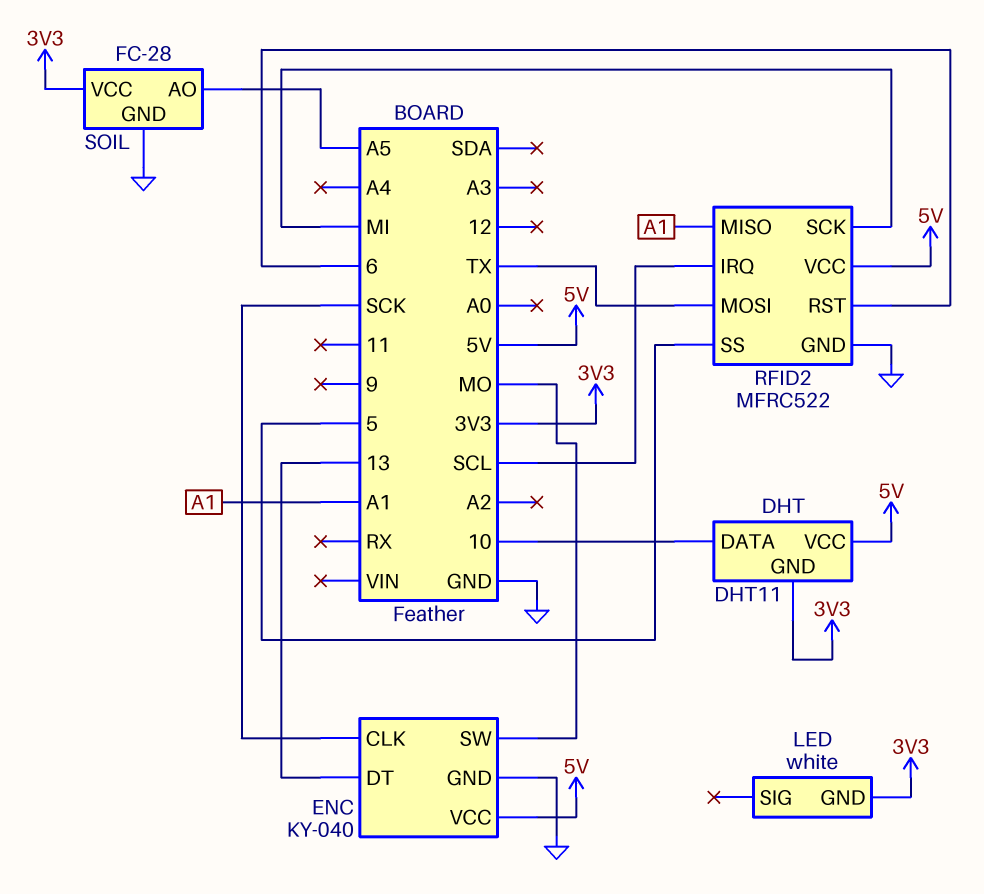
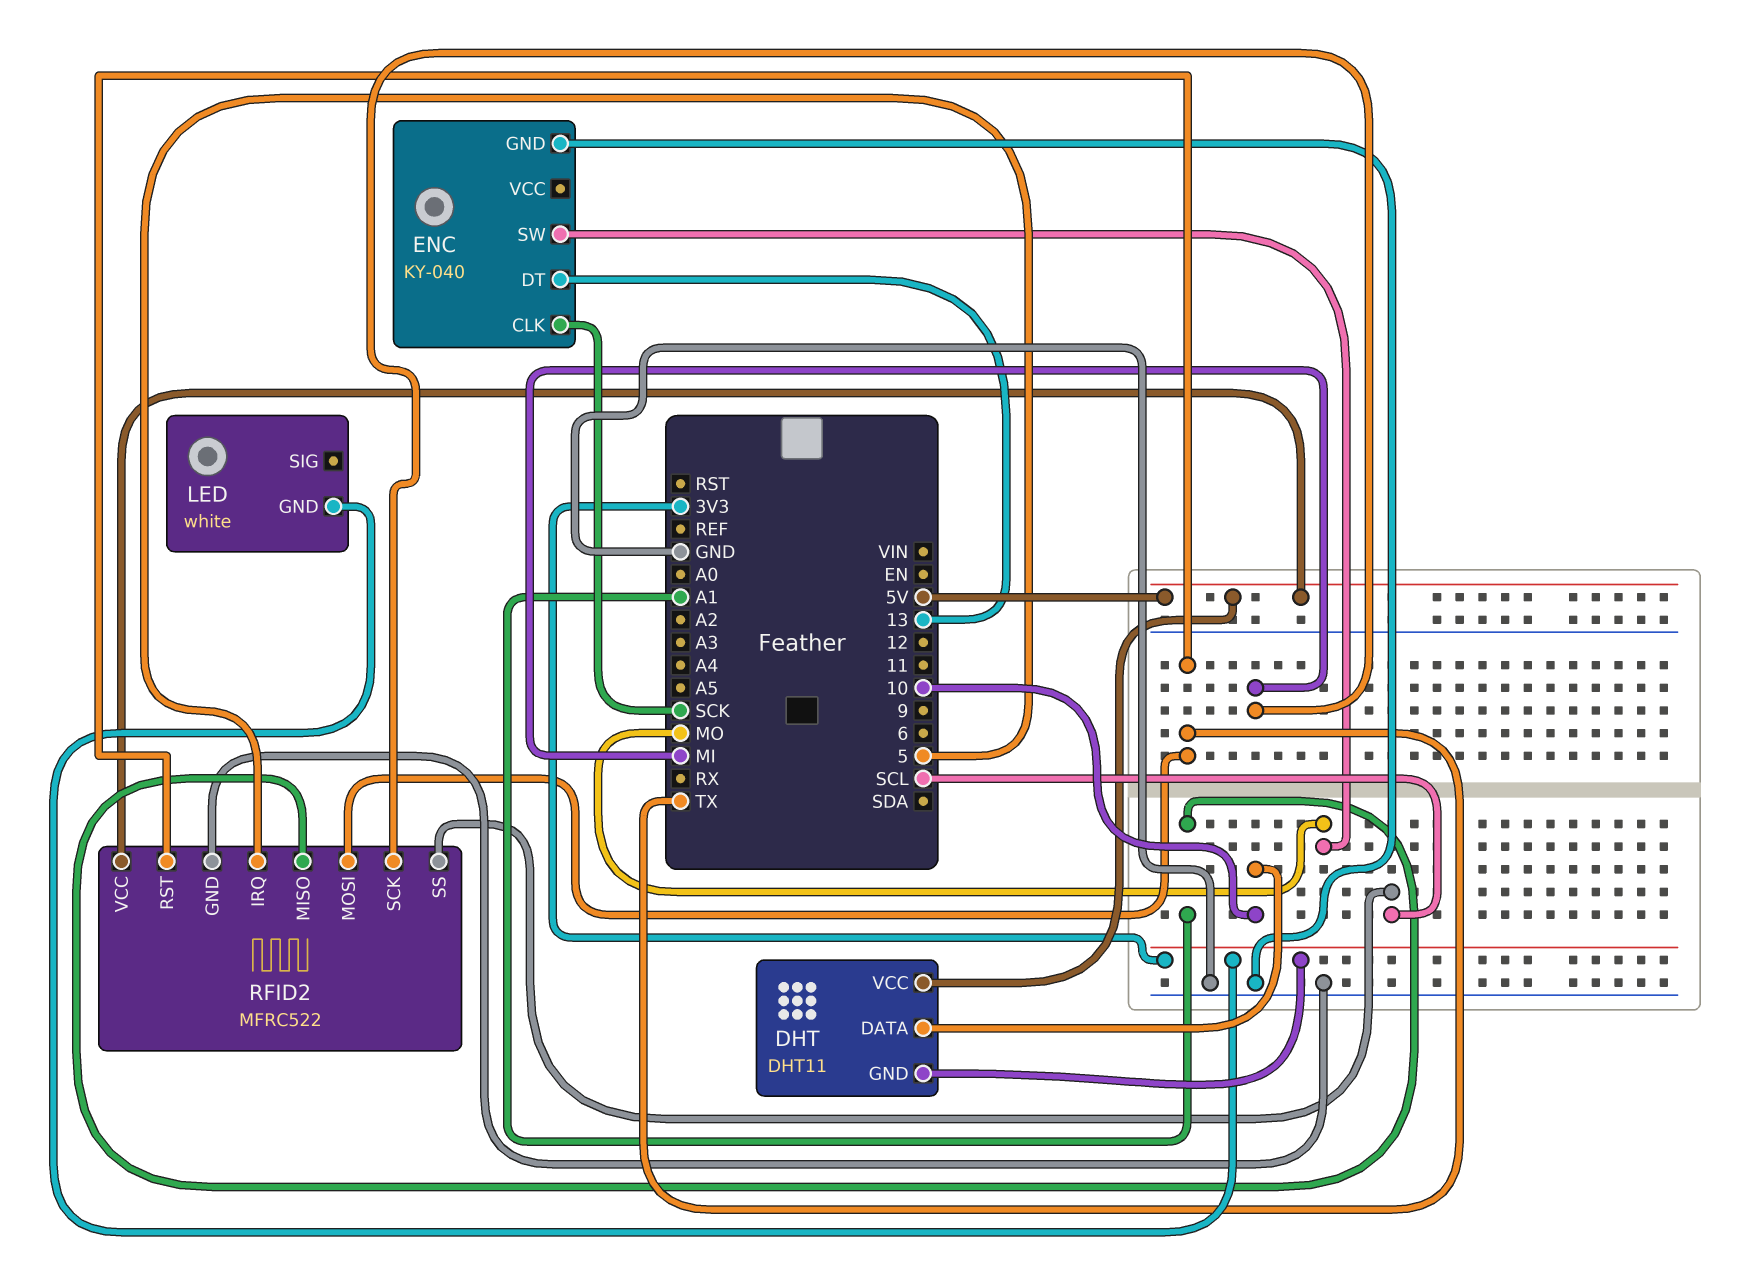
ENC pin VCC: 5V -> none
RFID2 pin IRQ: SCL -> 5
RFID2 pin RST: 6 -> TX
RFID2 pin SS: 5 -> SCL
SOIL: FC-28 -> none
SOIL pin AO: A5 -> none
SOIL pin GND: GND -> none
SOIL pin VCC: 3V3 -> none

